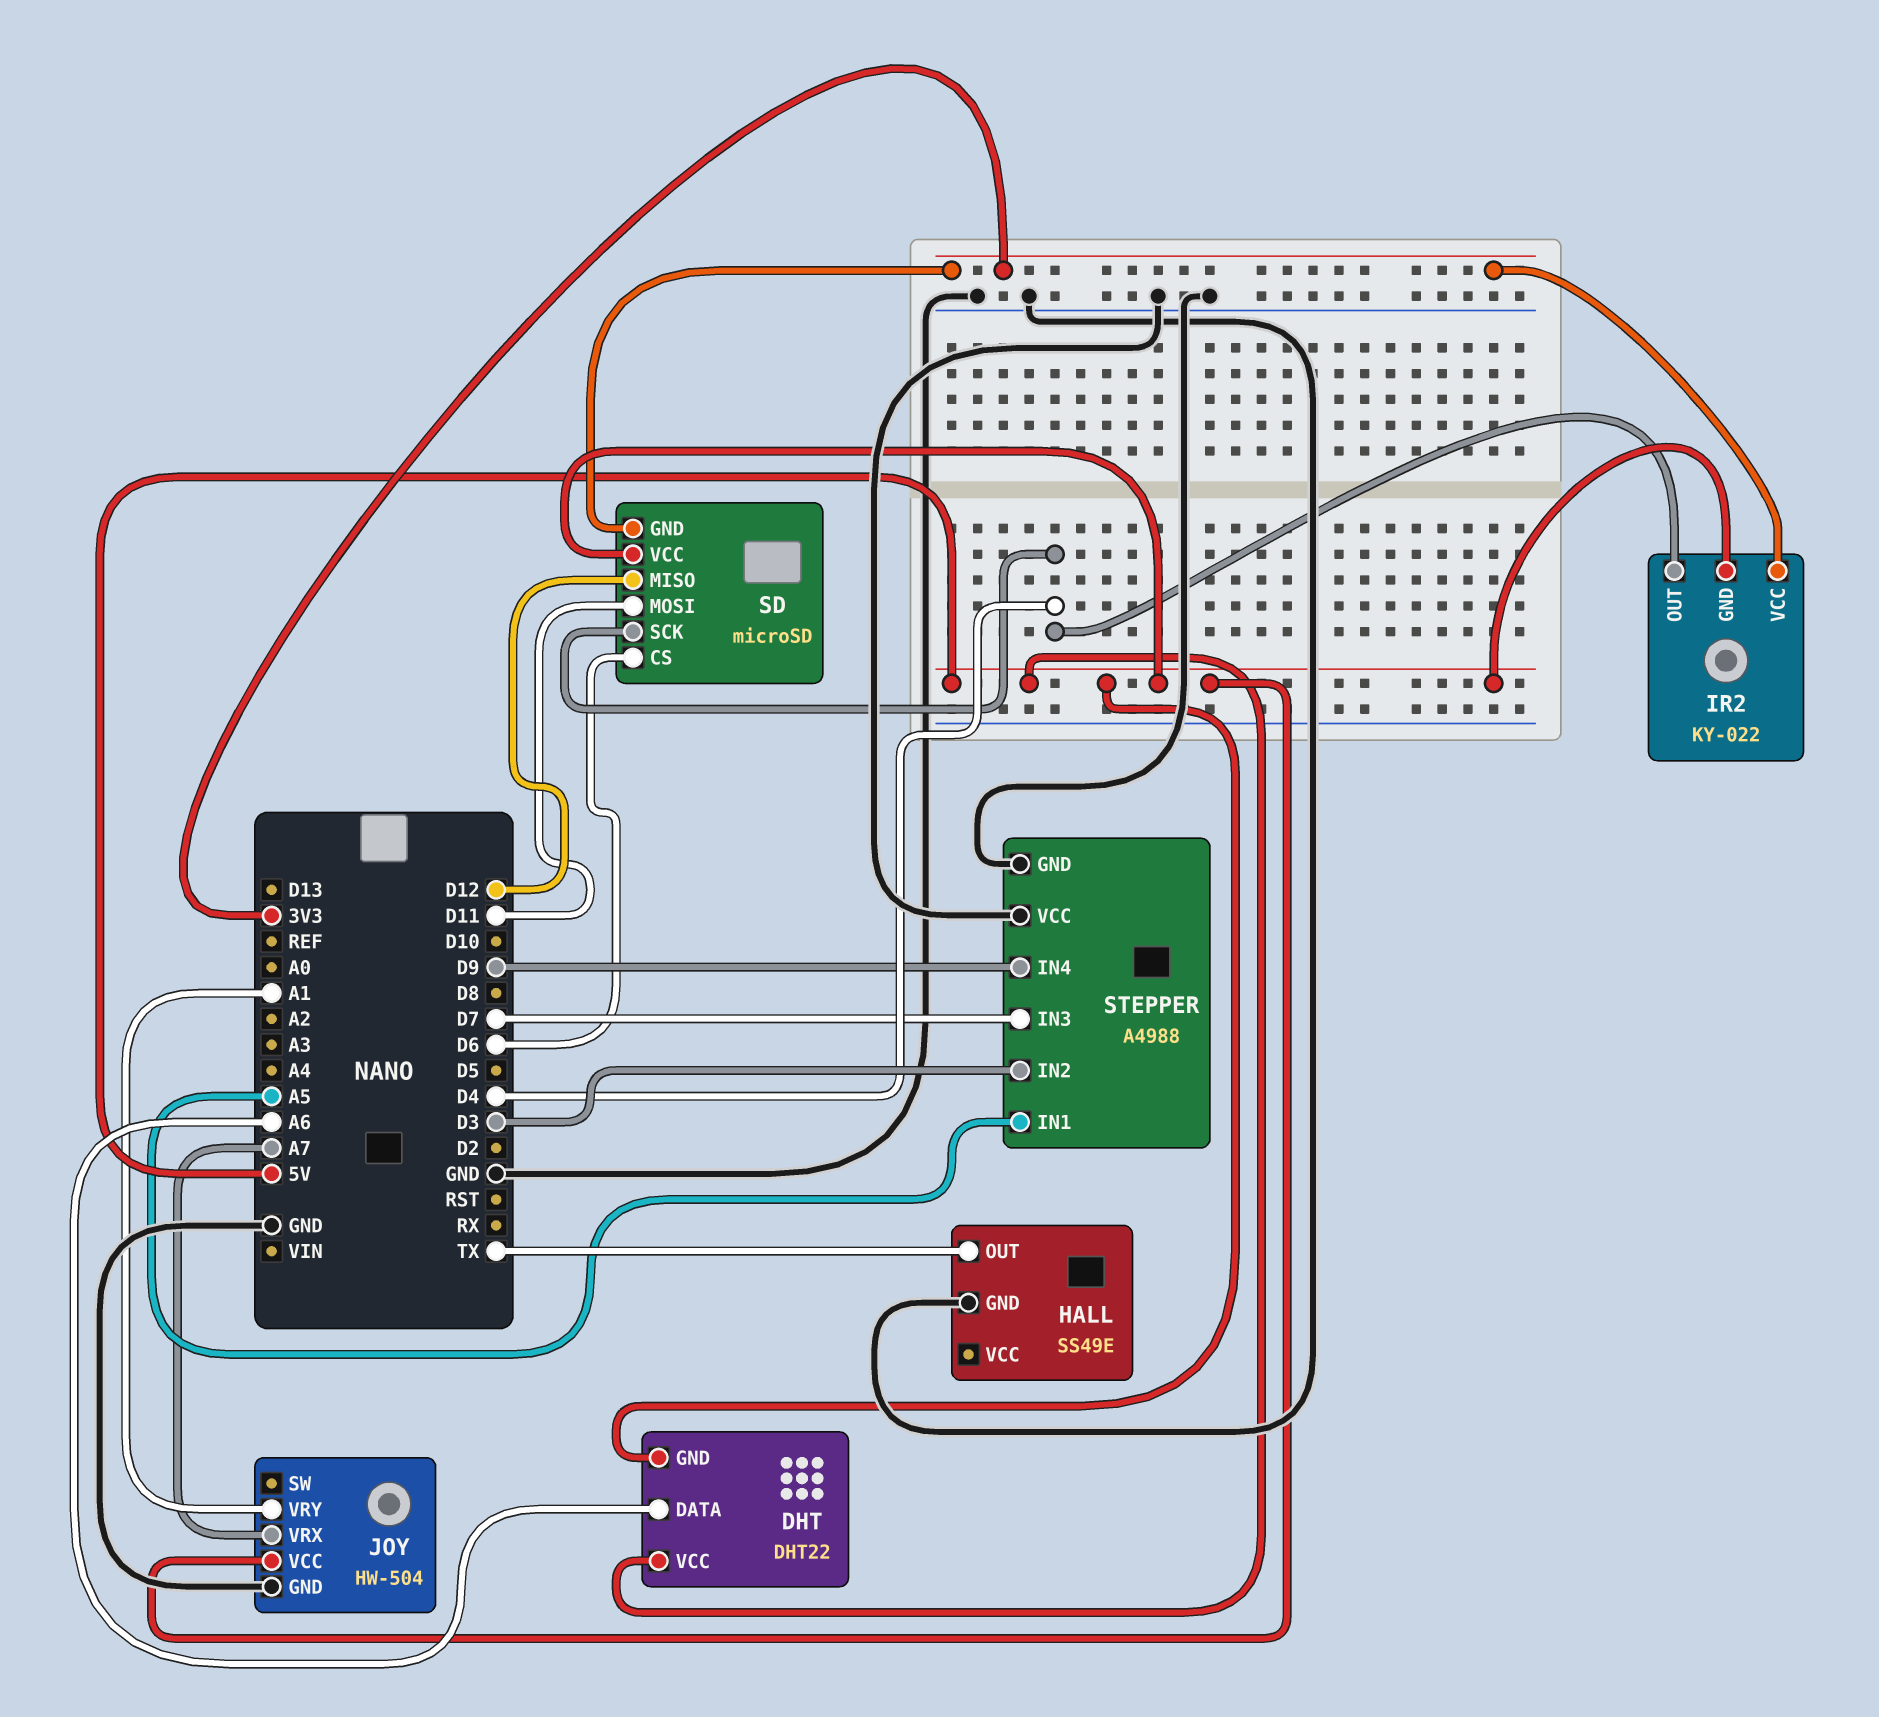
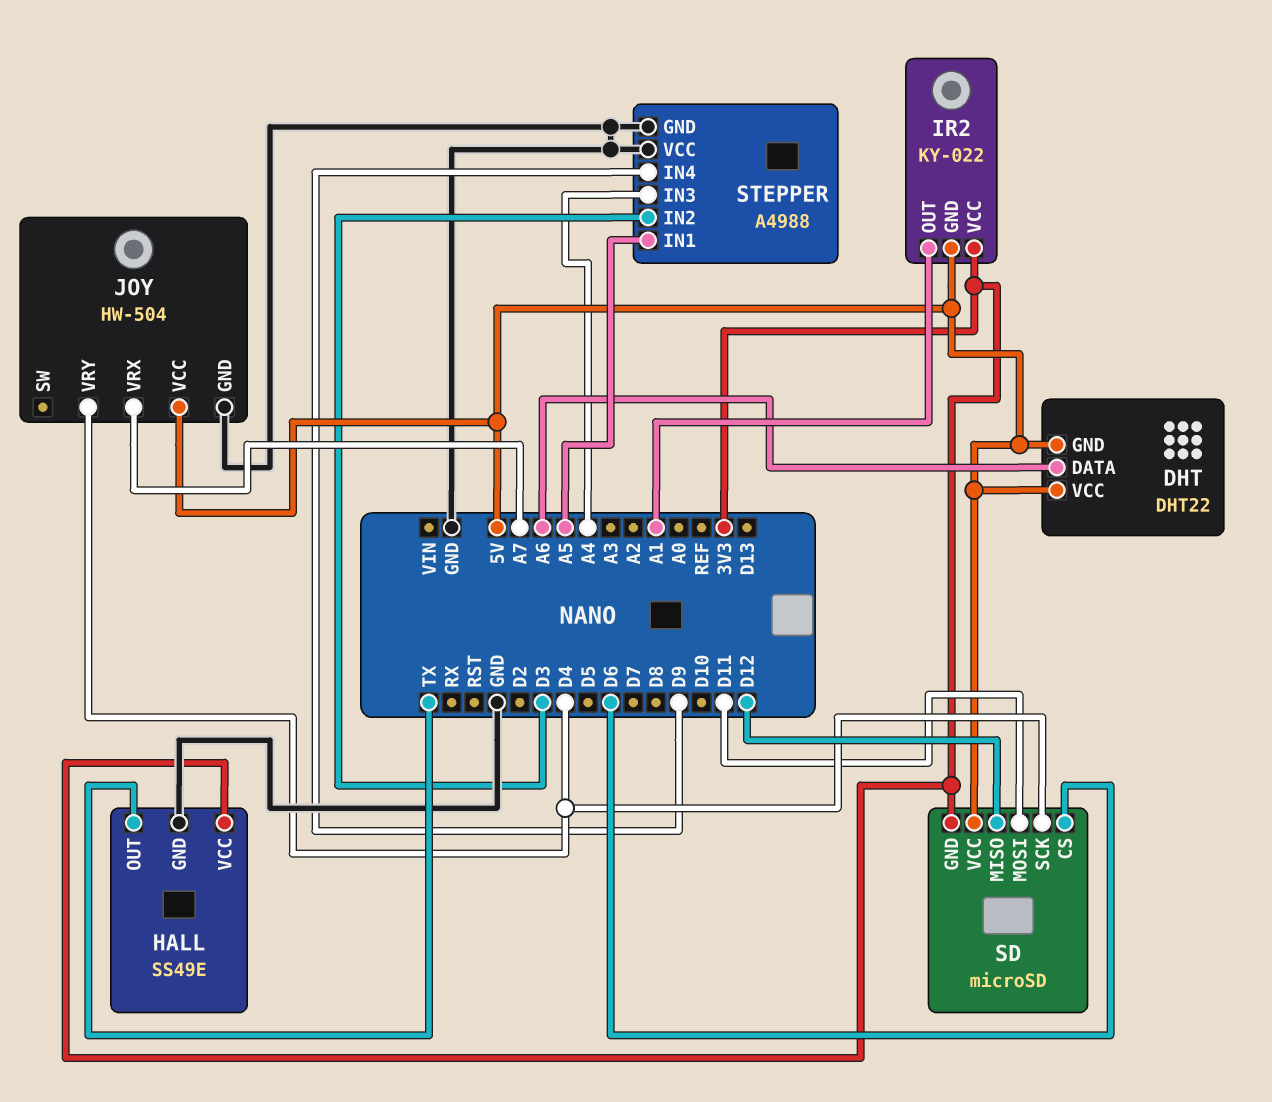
HALL pin VCC: none -> 3V3
IR2 pin OUT: D4 -> A1
JOY pin VRY: A1 -> D4
STEPPER pin IN3: D7 -> A4

